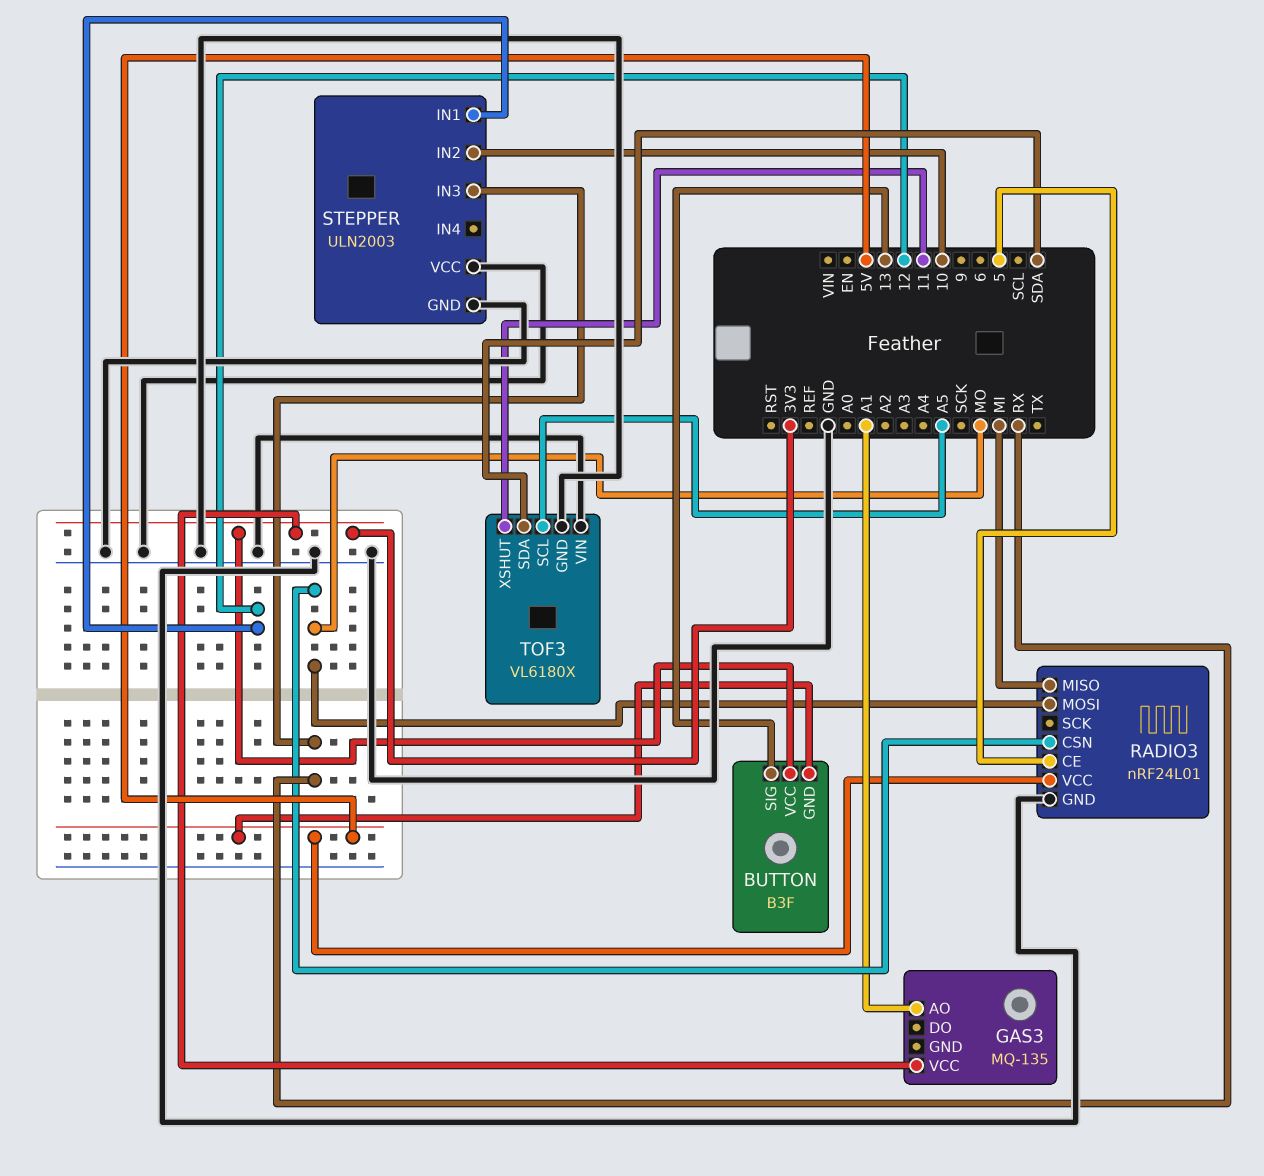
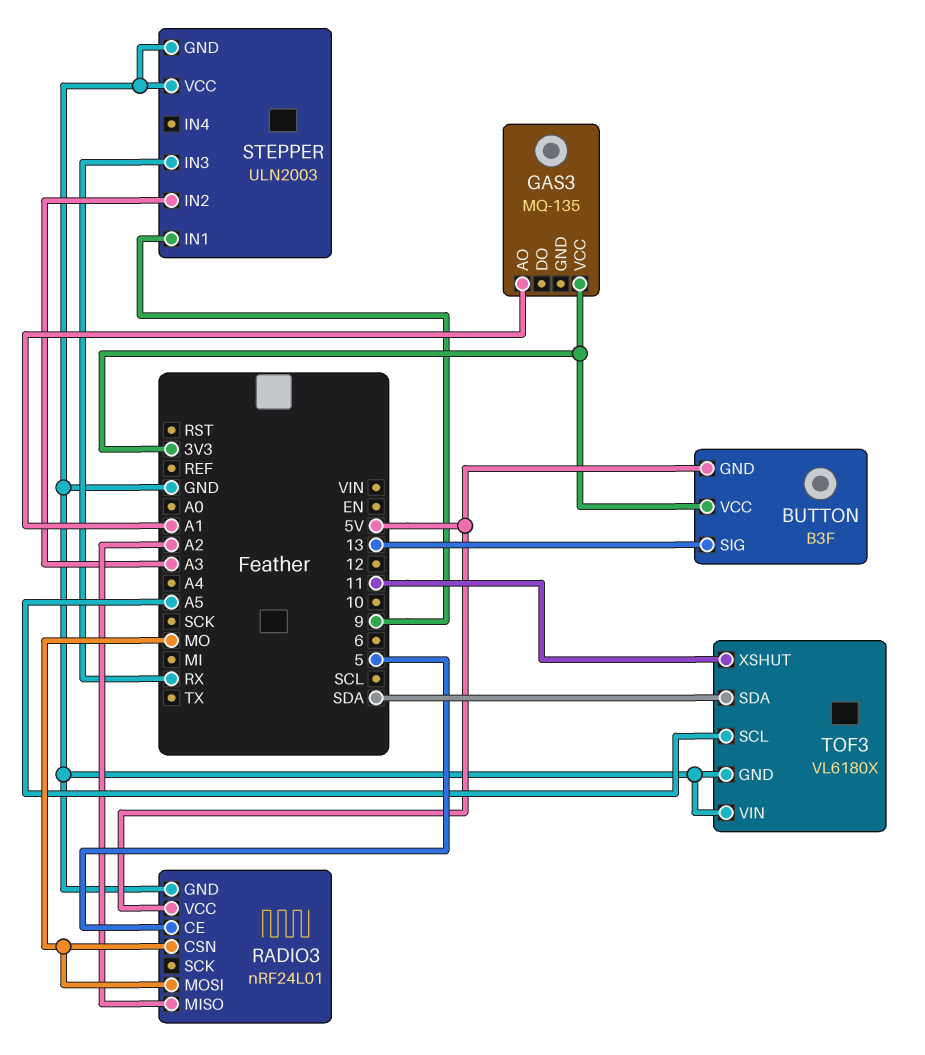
RADIO3 pin MISO: MI -> A2
STEPPER pin IN1: 12 -> 9
STEPPER pin IN2: 10 -> A3

